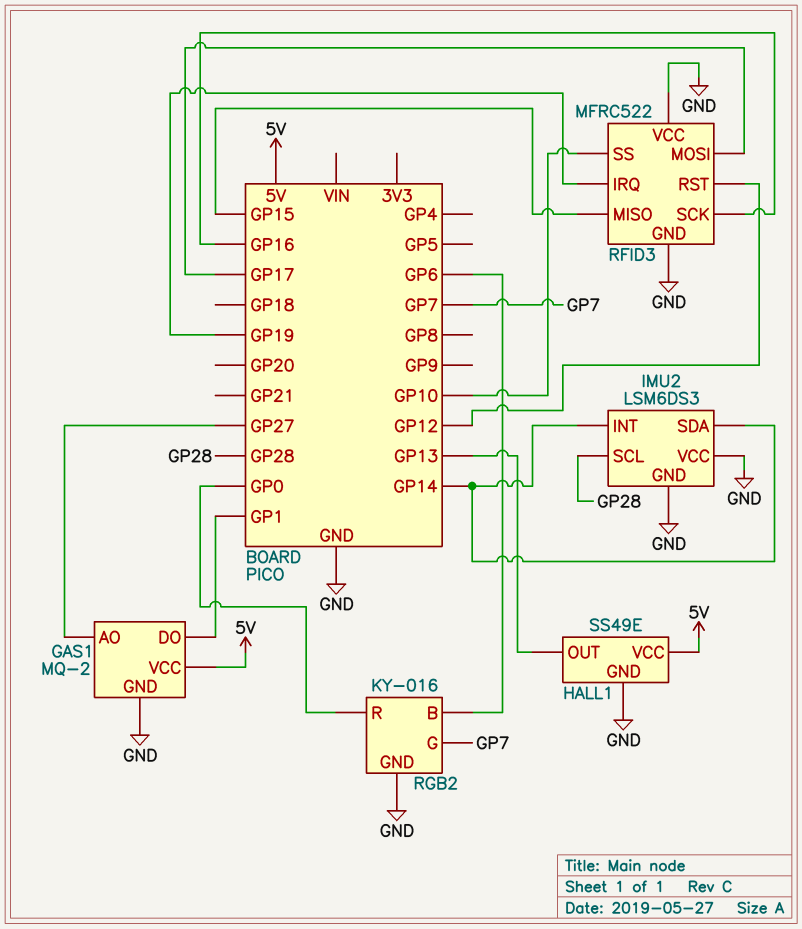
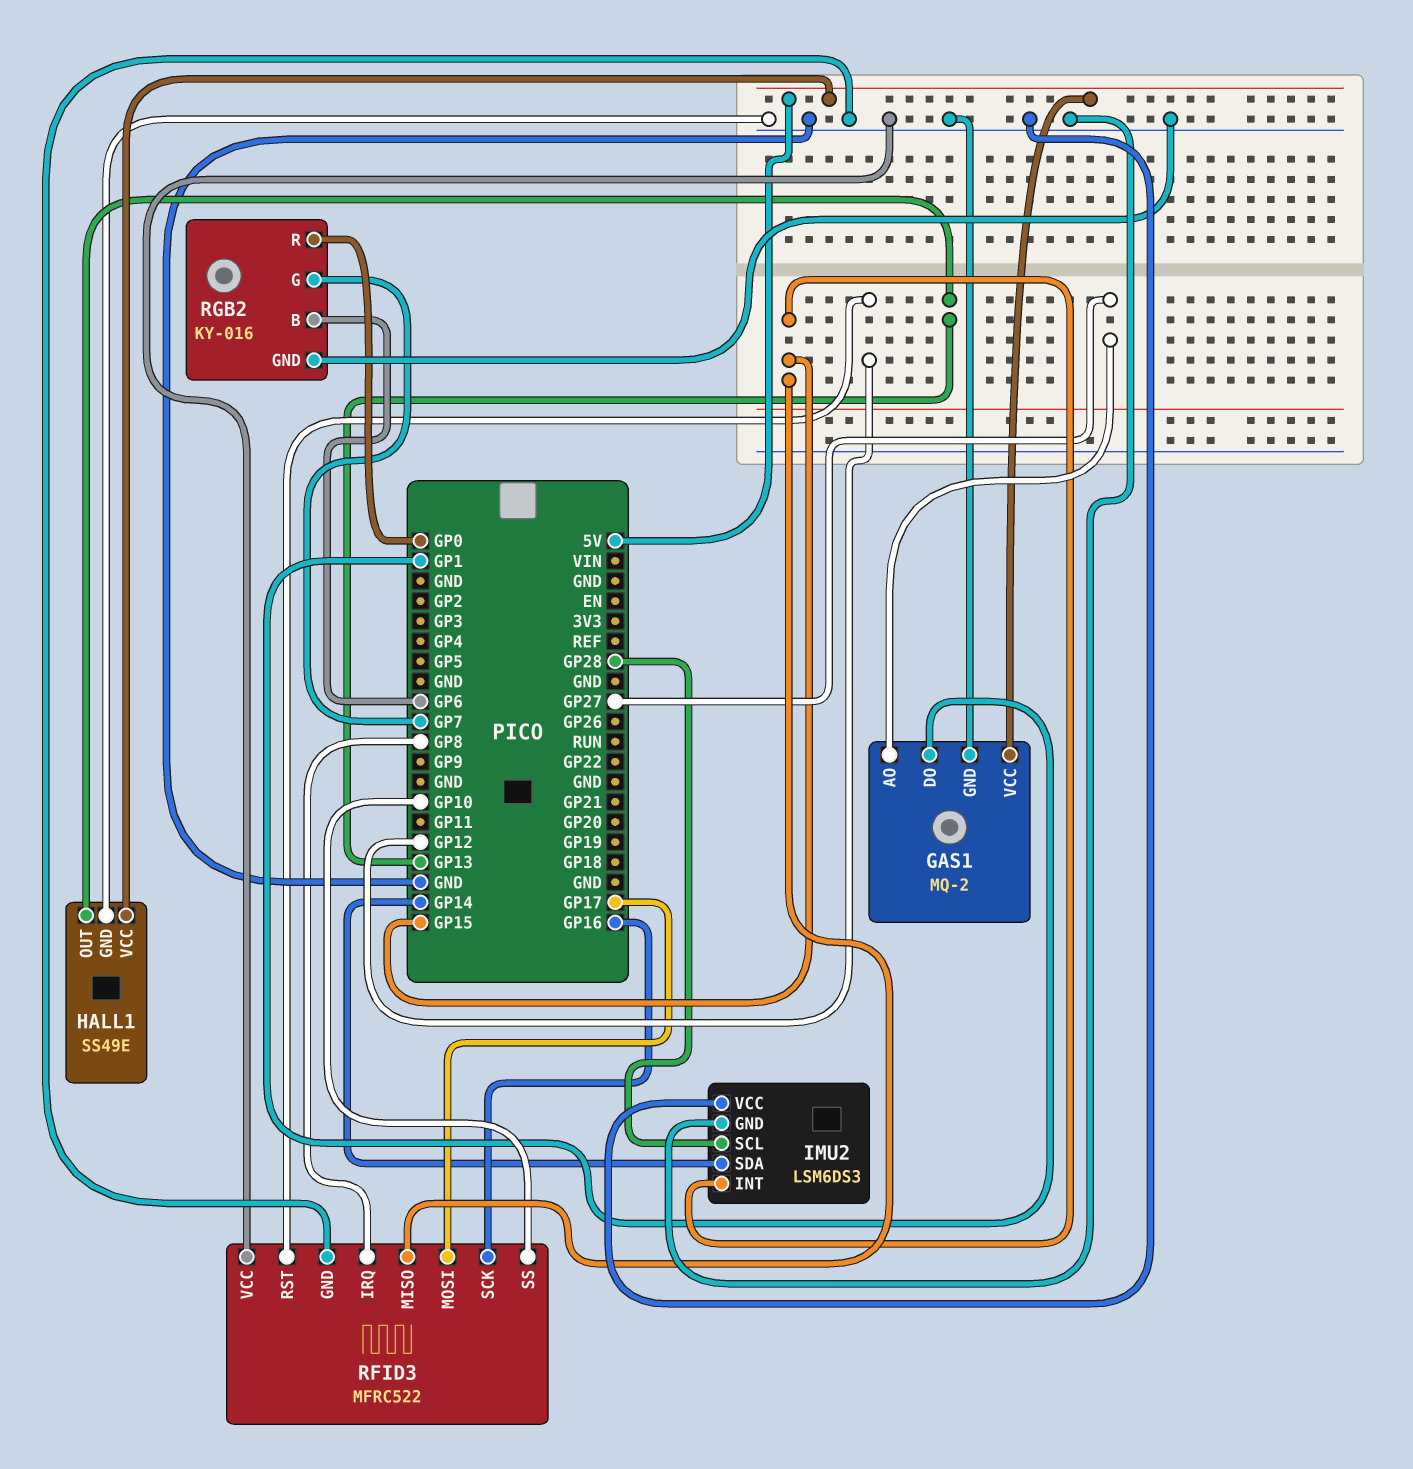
IMU2 pin INT: GP14 -> GP15
RFID3 pin IRQ: GP19 -> GP8

